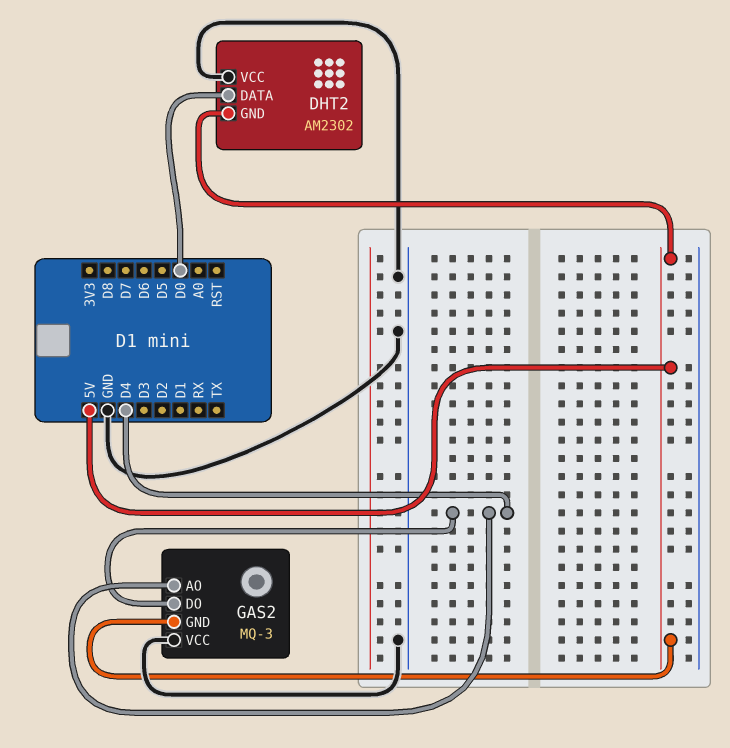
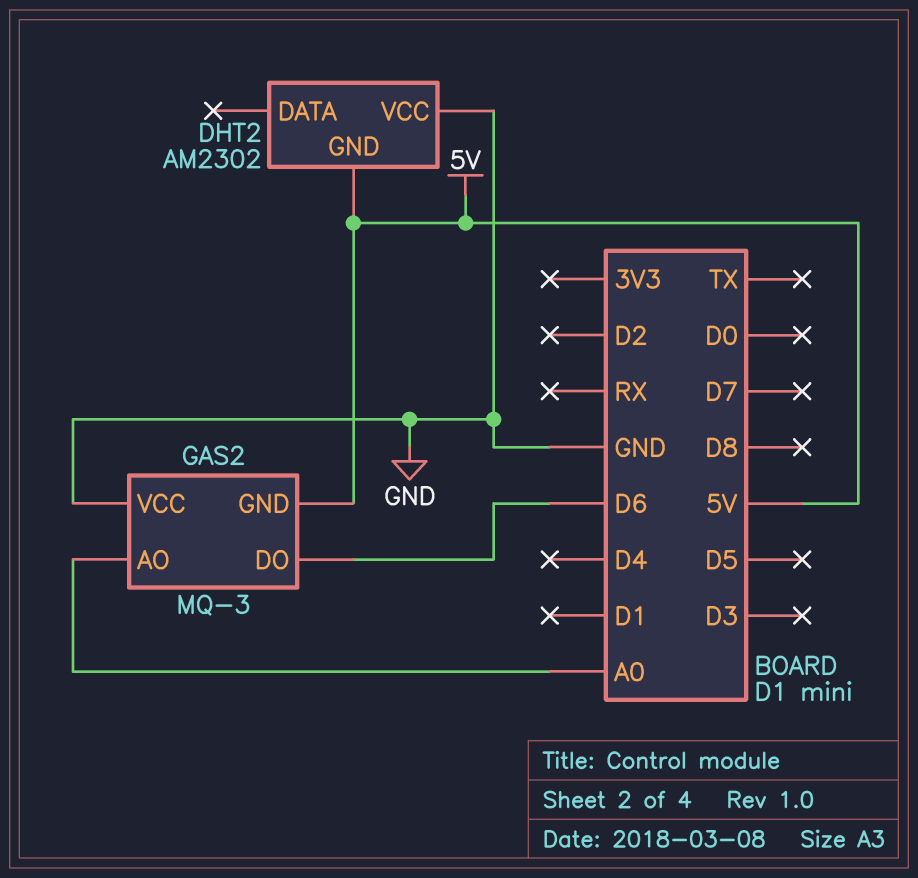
DHT2 pin DATA: D0 -> none
GAS2 pin AO: D4 -> A0
GAS2 pin DO: D4 -> D6

